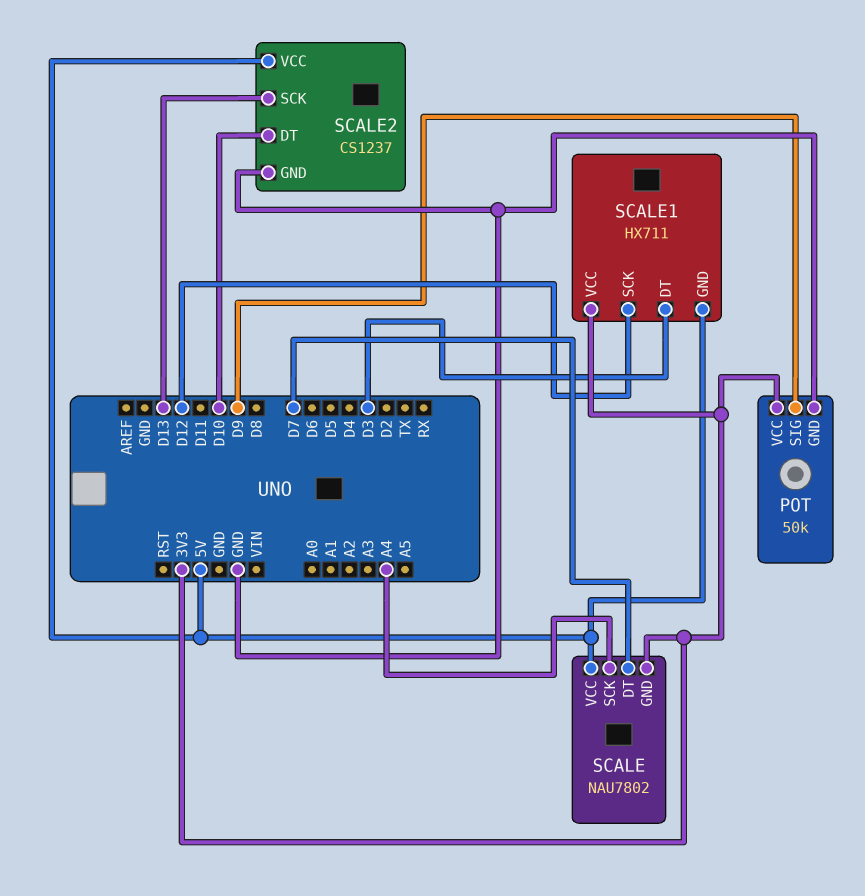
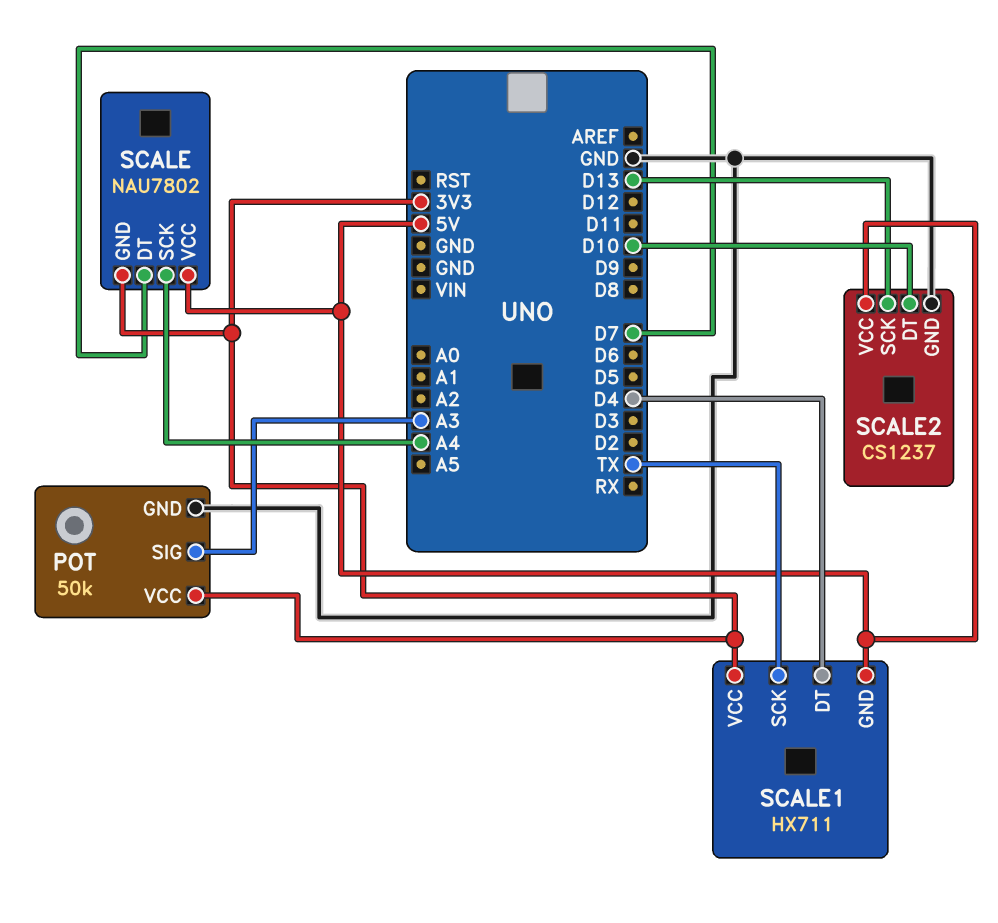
POT pin SIG: D9 -> A3
SCALE1 pin DT: D3 -> D4
SCALE1 pin SCK: D12 -> TX

